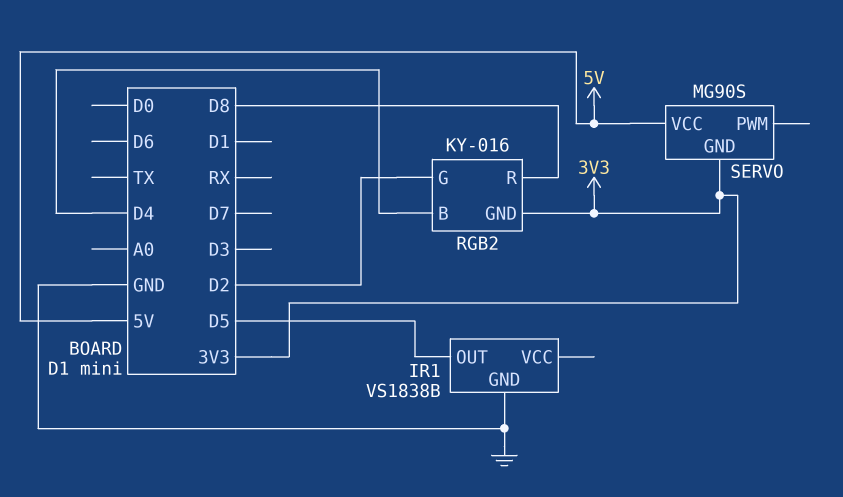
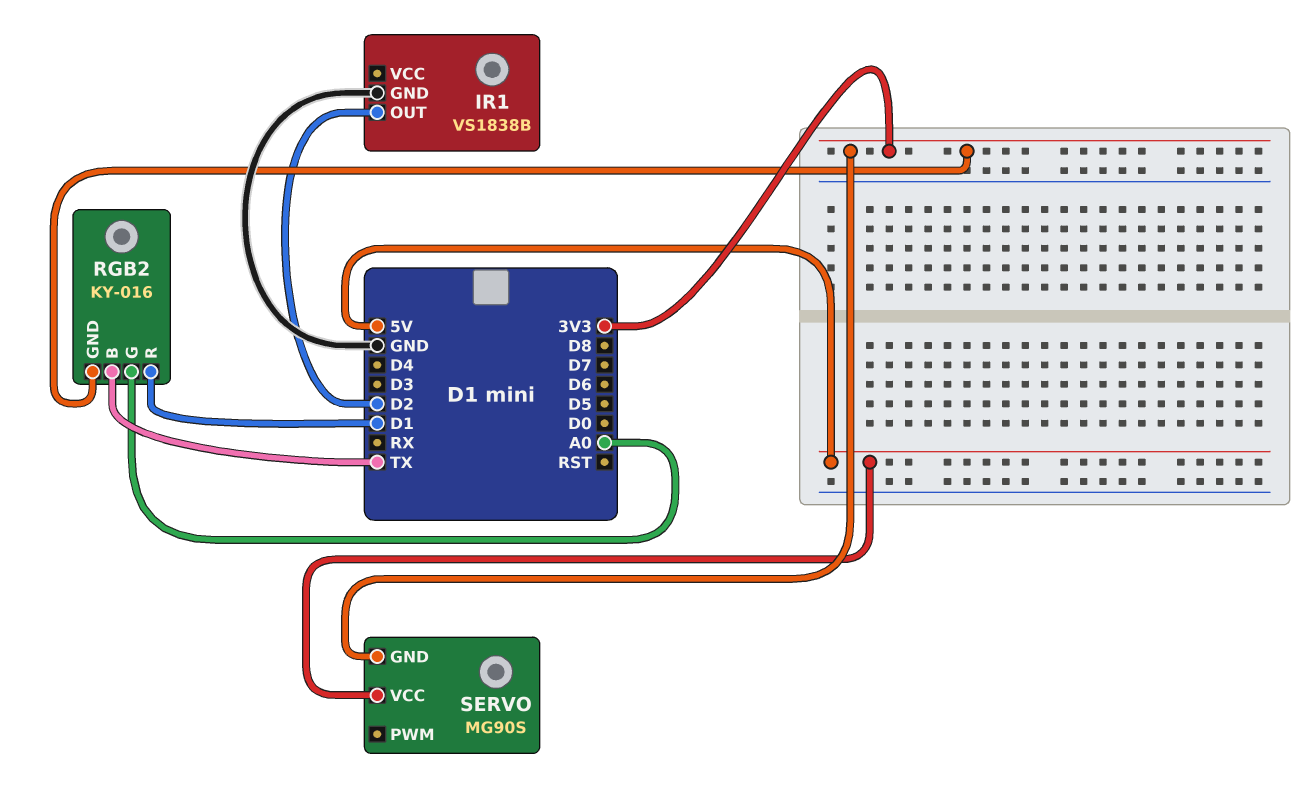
IR1 pin OUT: D5 -> D2
RGB2 pin B: D4 -> TX
RGB2 pin G: D2 -> A0
RGB2 pin R: D8 -> D1

